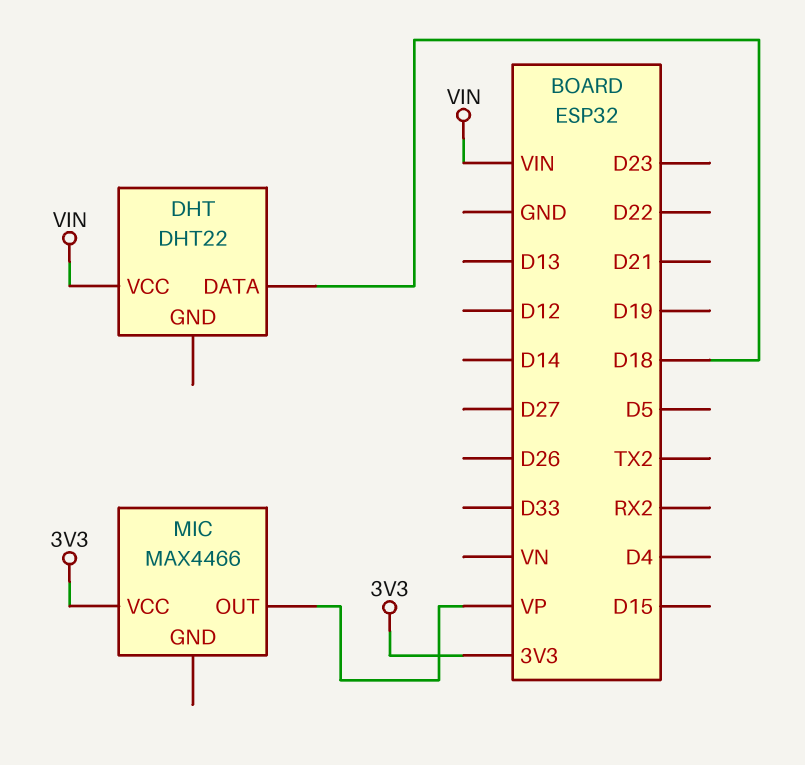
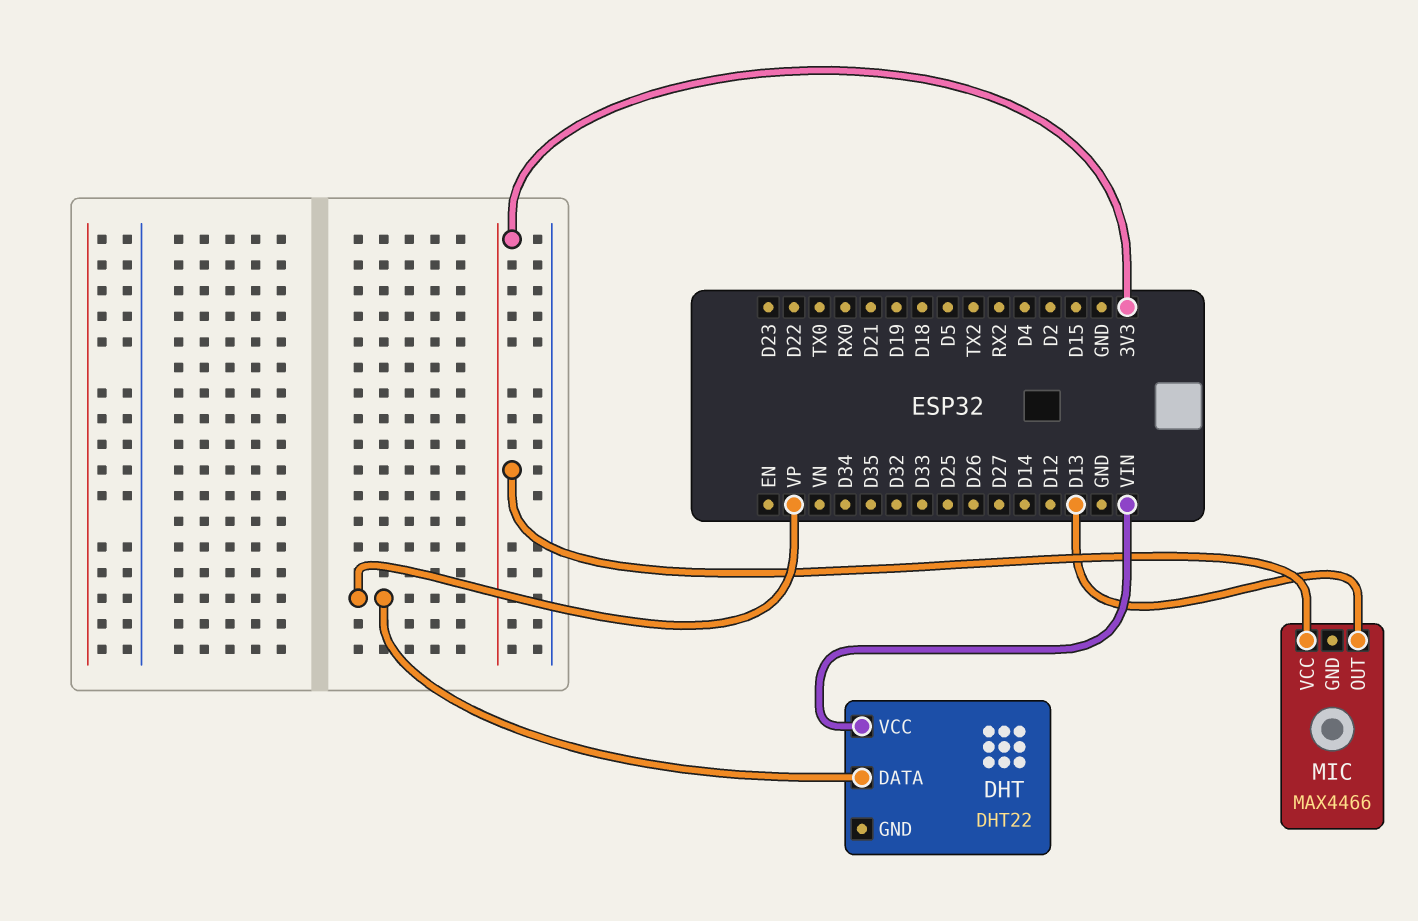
DHT pin DATA: D18 -> VP
MIC pin OUT: VP -> D13

